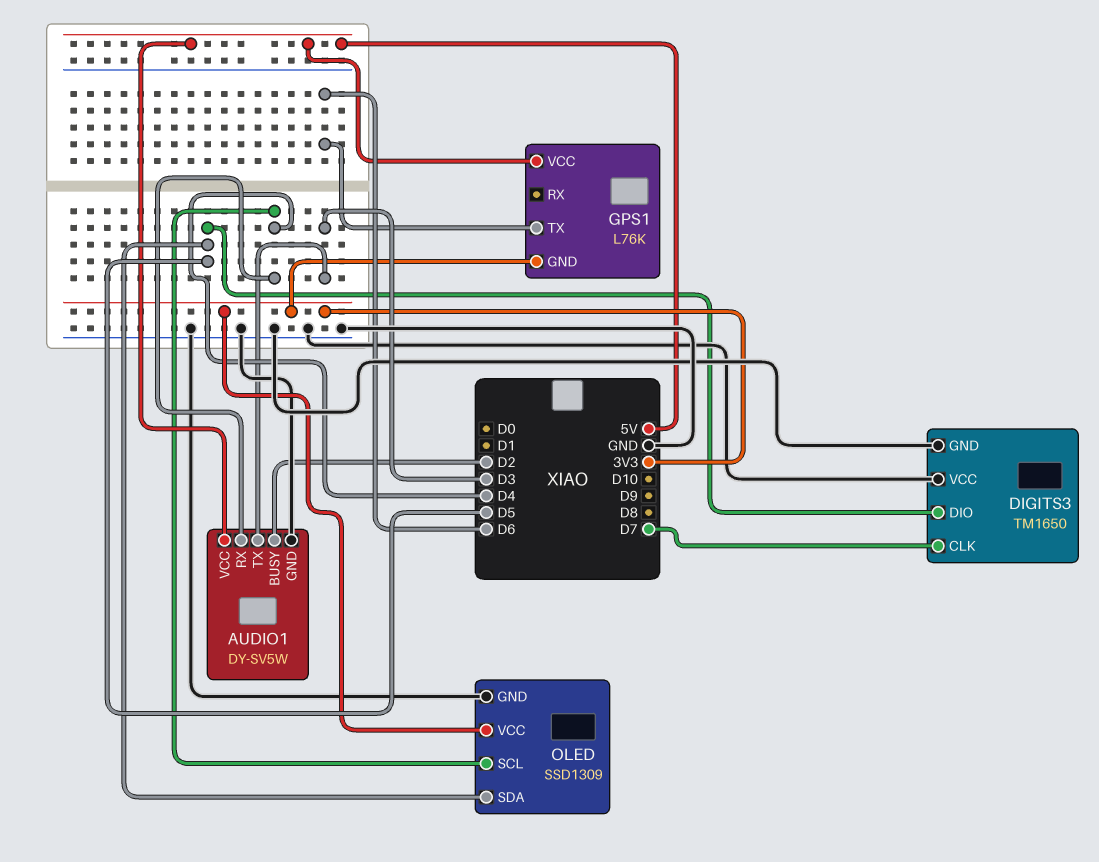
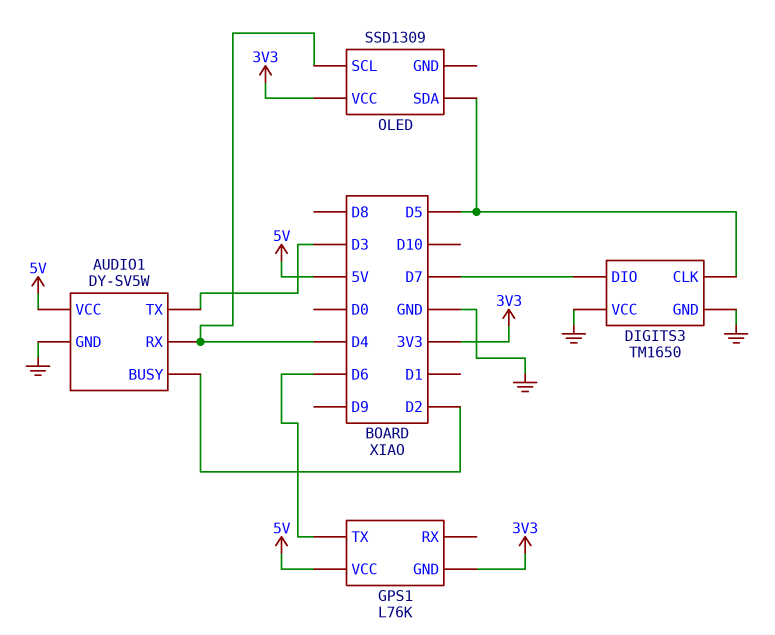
DIGITS3 pin CLK: D7 -> D5
DIGITS3 pin DIO: D5 -> D7
OLED pin GND: GND -> none

